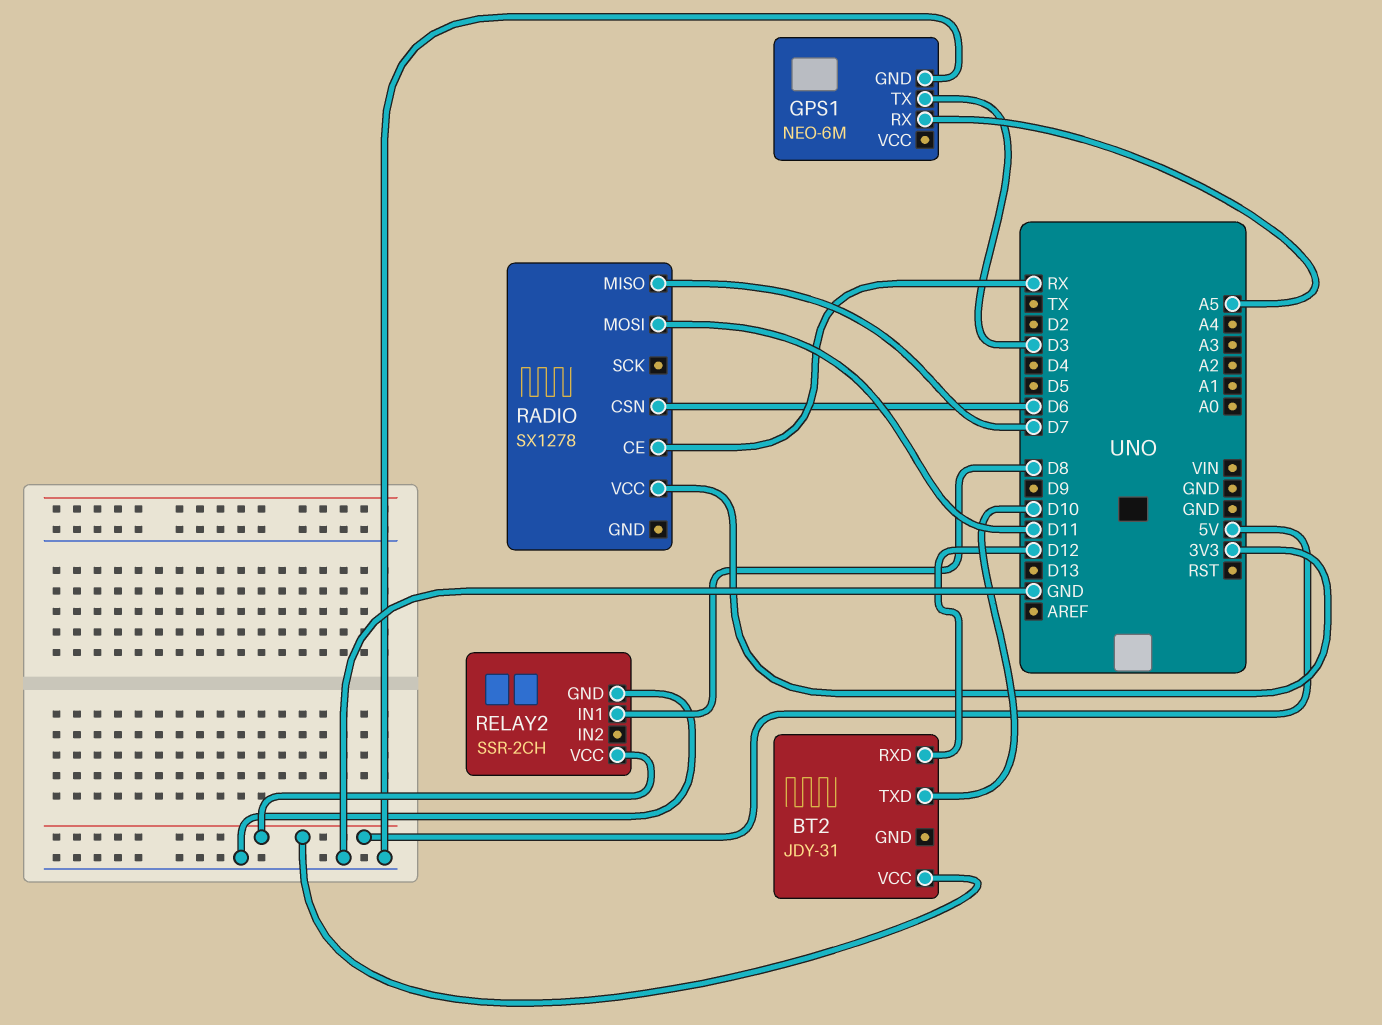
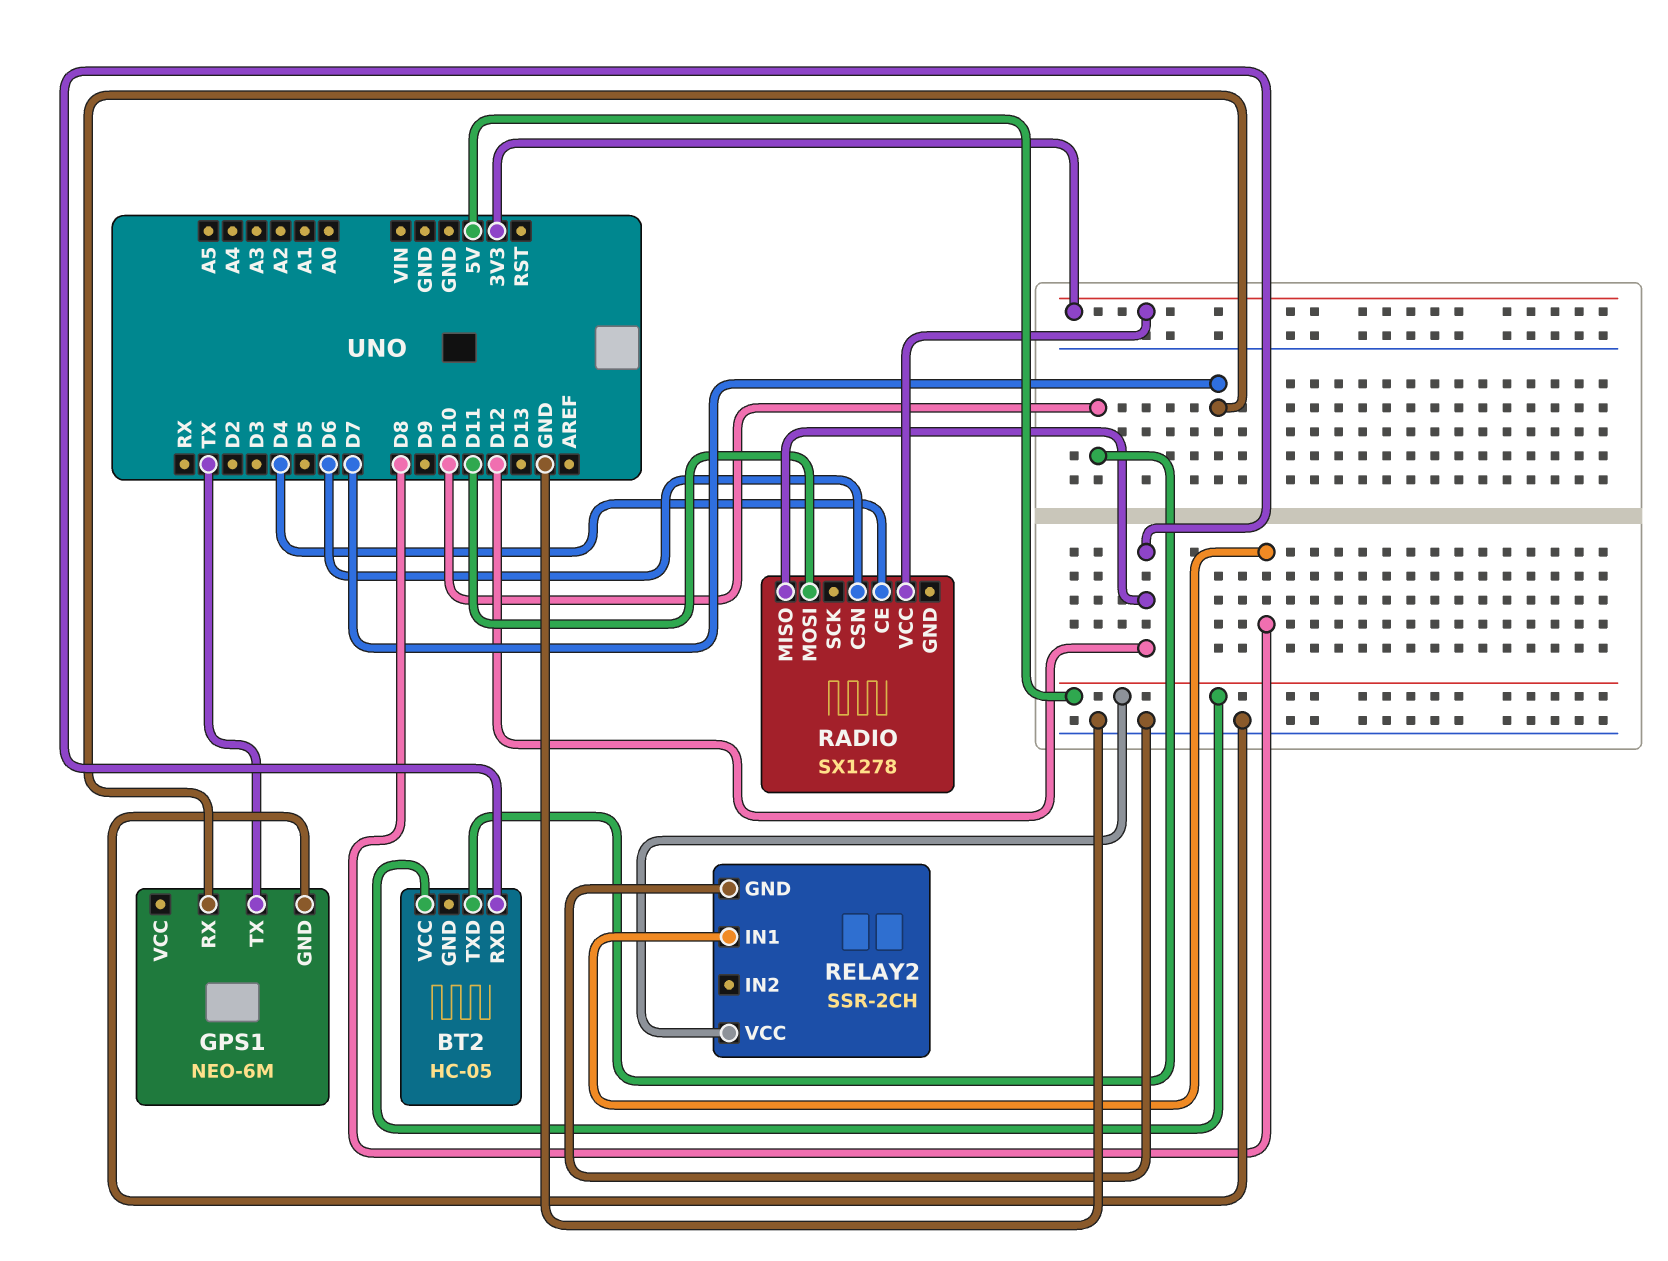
BT2: JDY-31 -> HC-05
GPS1 pin RX: A5 -> D7
GPS1 pin TX: D3 -> TX
RADIO pin CE: RX -> D4
RADIO pin MISO: D7 -> D12

